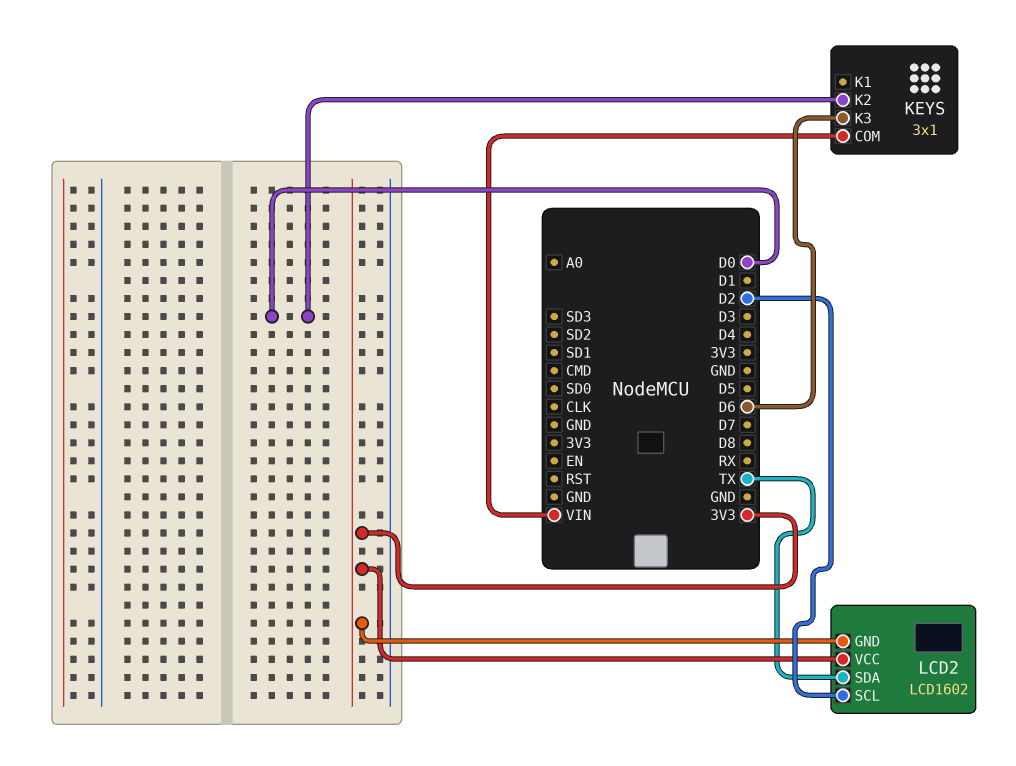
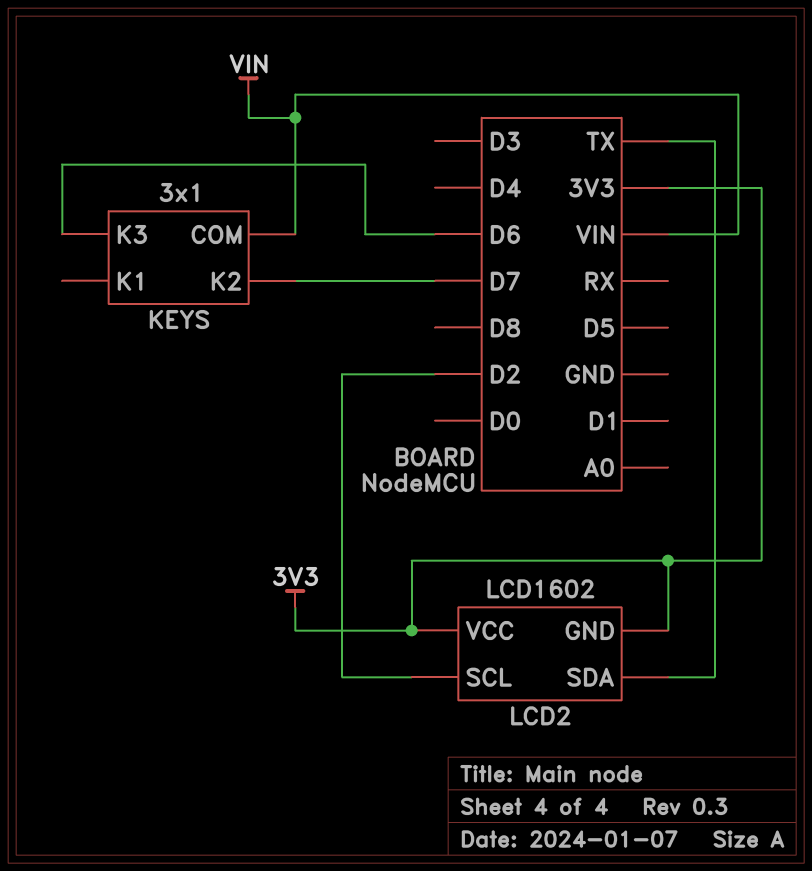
KEYS pin K2: D0 -> D7

